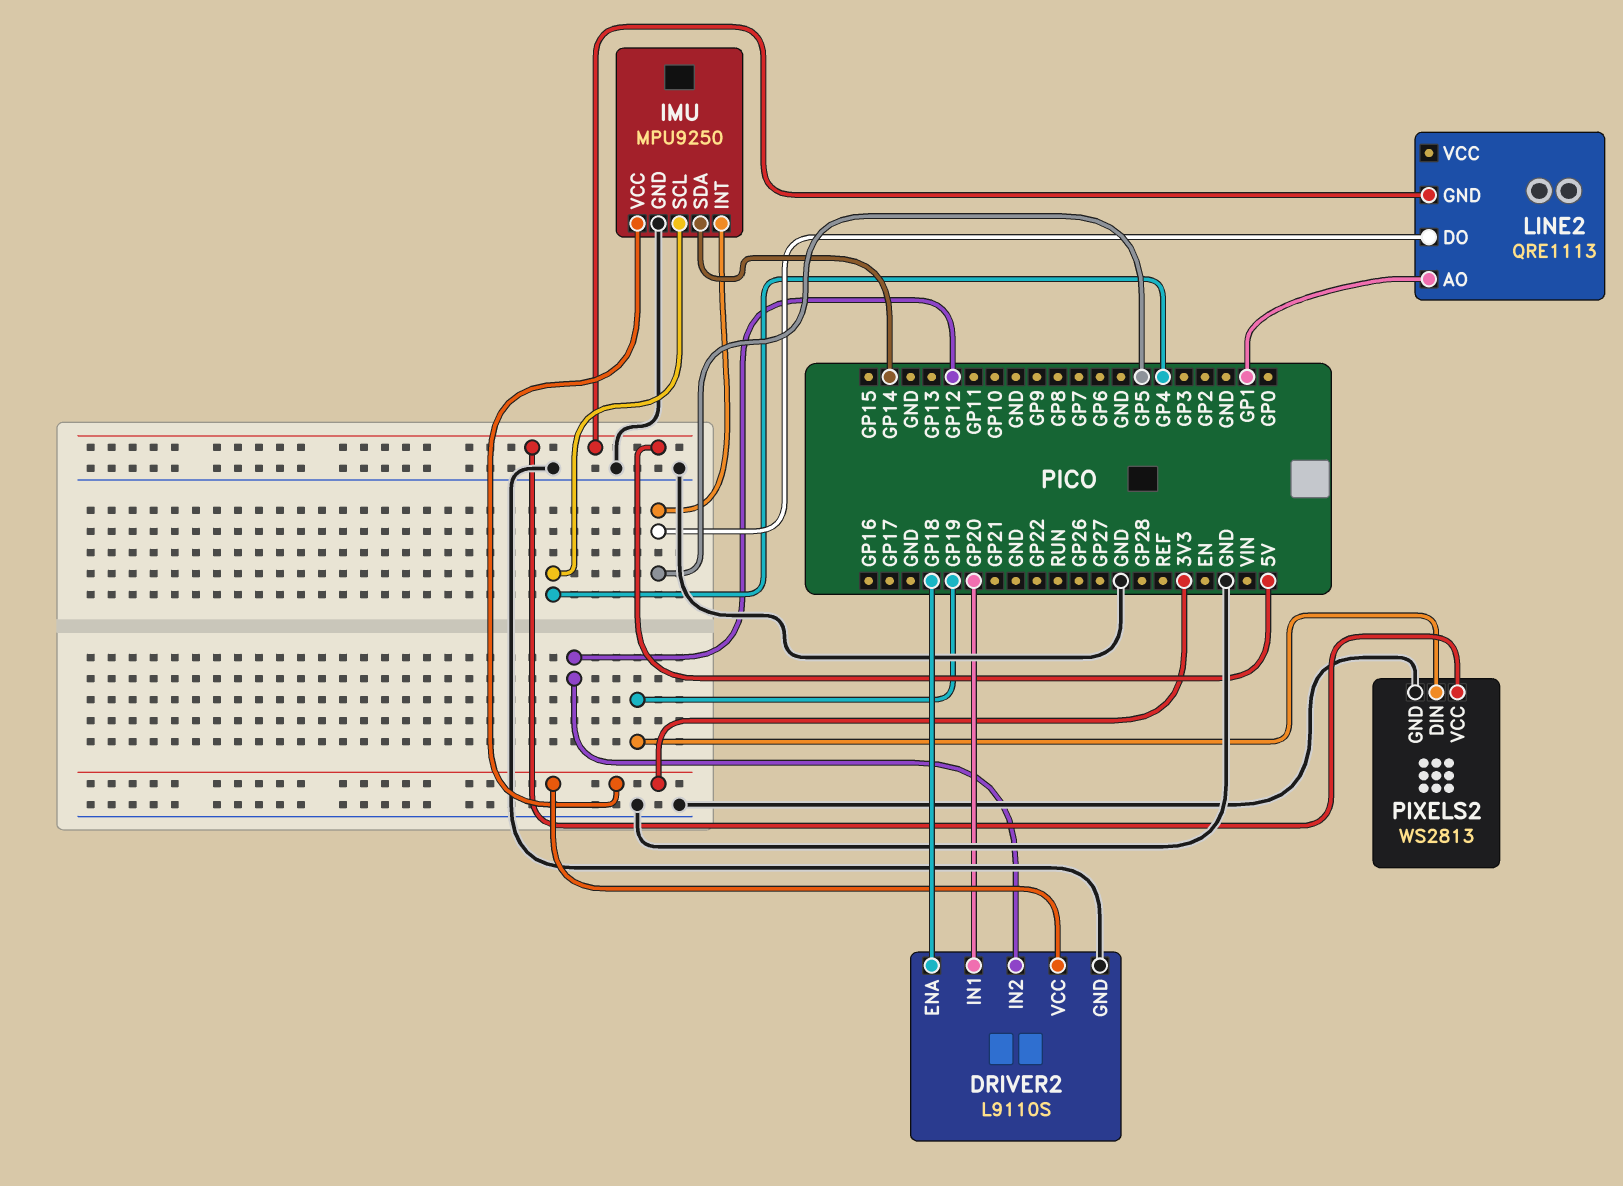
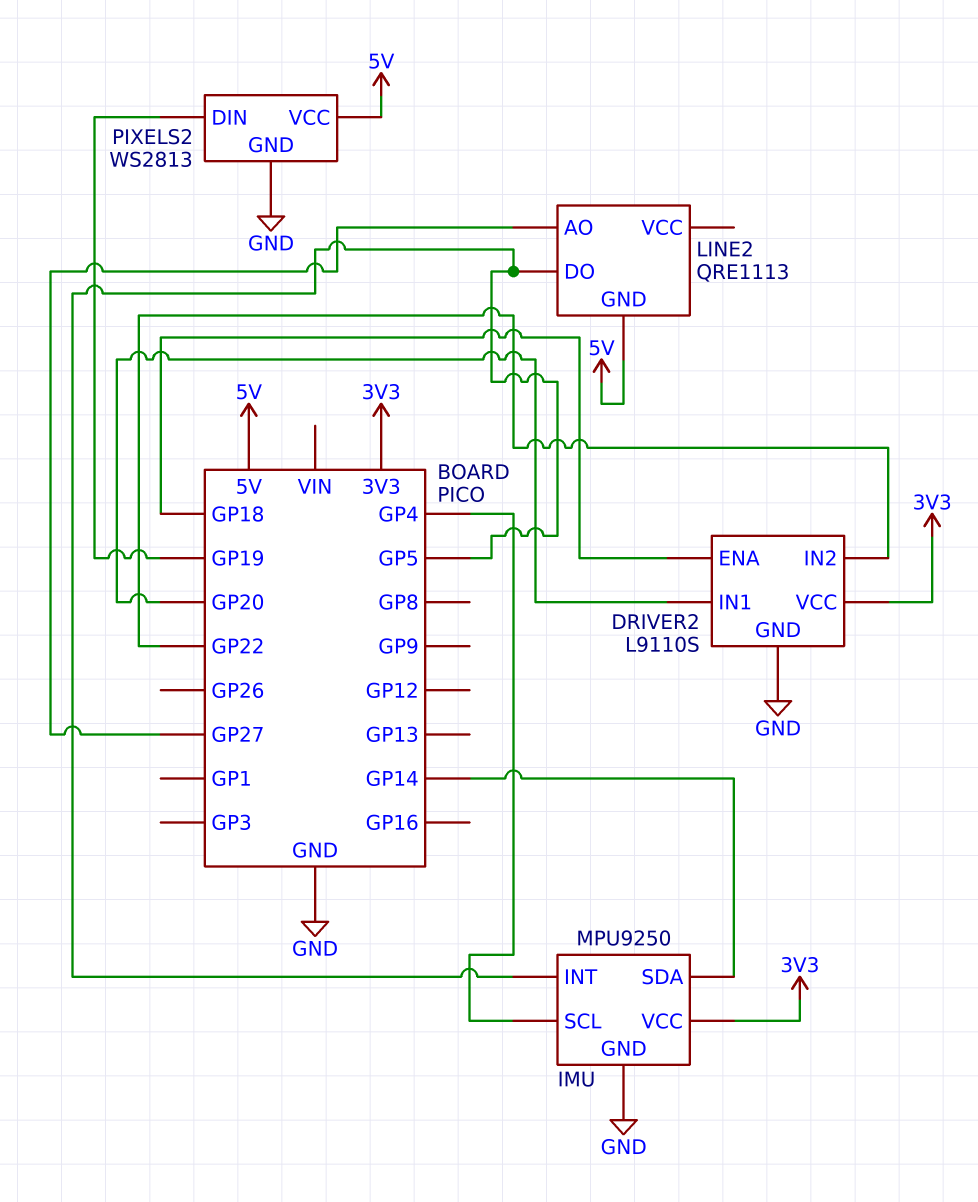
DRIVER2 pin IN2: GP12 -> GP22
LINE2 pin AO: GP1 -> GP27

